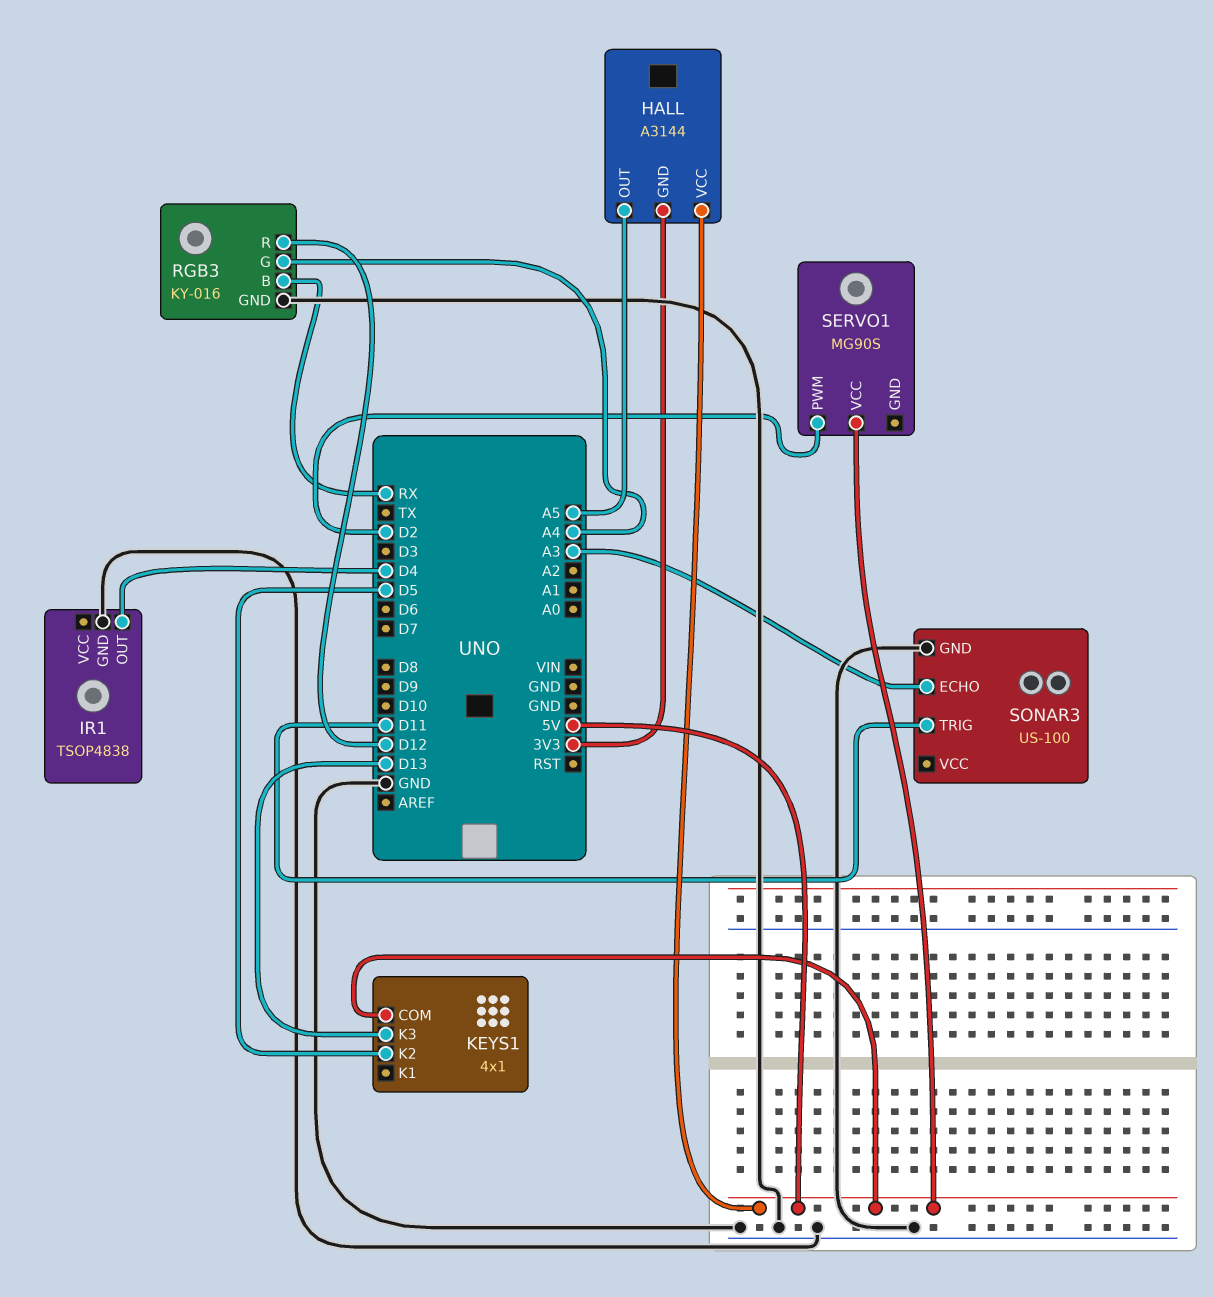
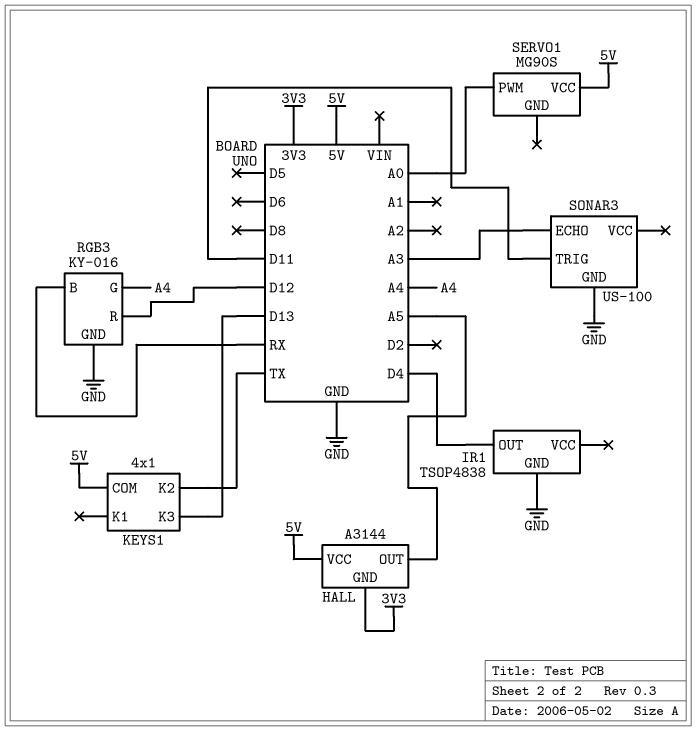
KEYS1 pin K2: D5 -> TX
SERVO1 pin PWM: D2 -> A0

